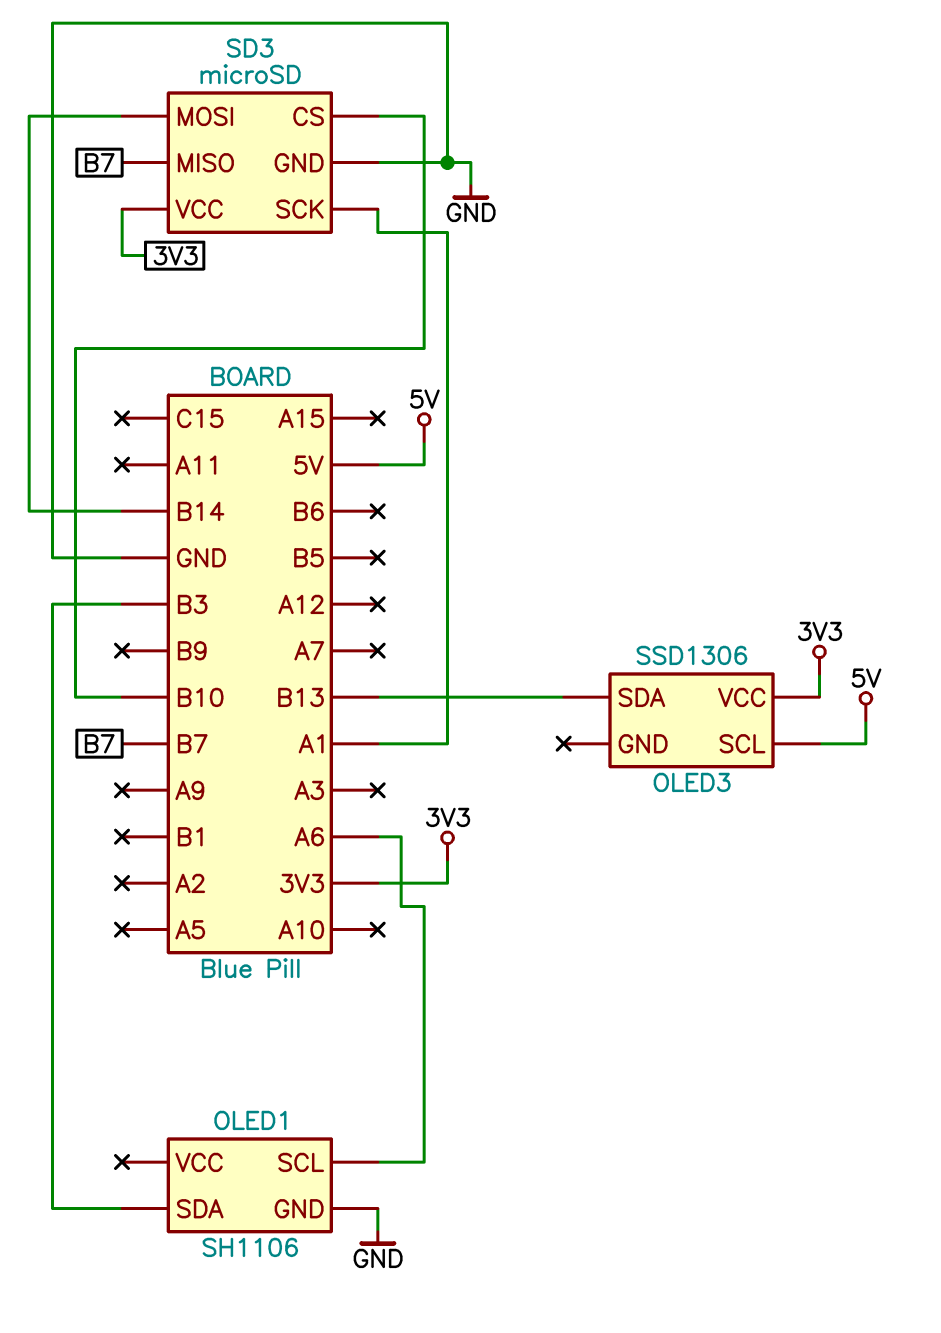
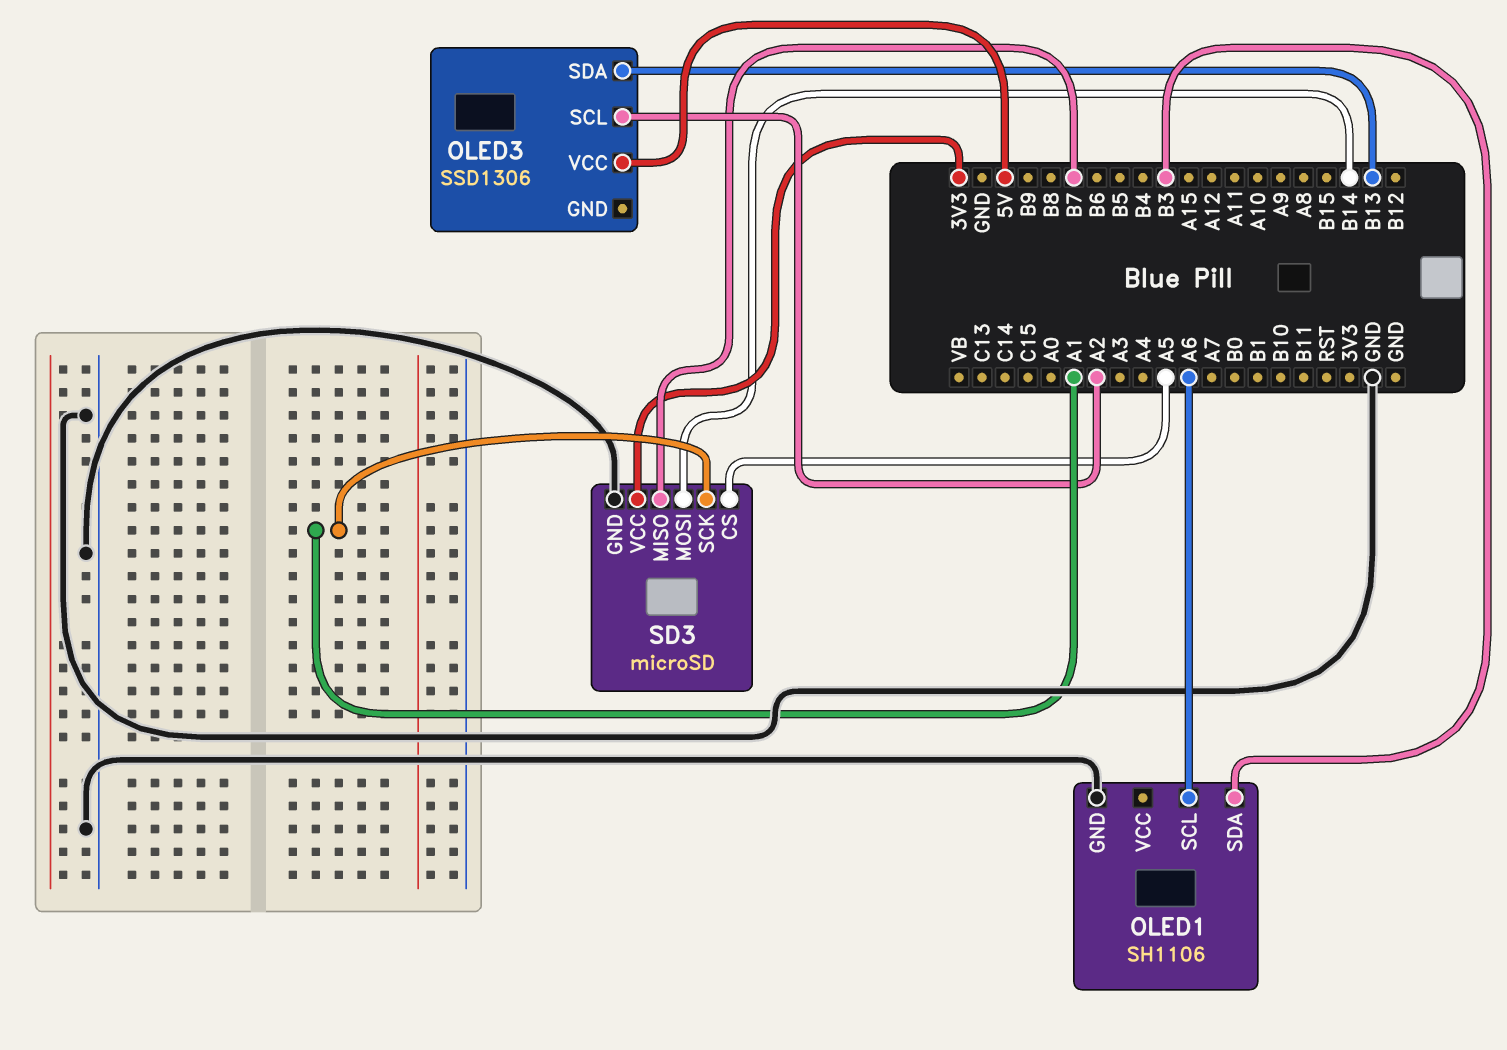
OLED3 pin SCL: 5V -> A2
OLED3 pin VCC: 3V3 -> 5V
SD3 pin CS: B10 -> A5

